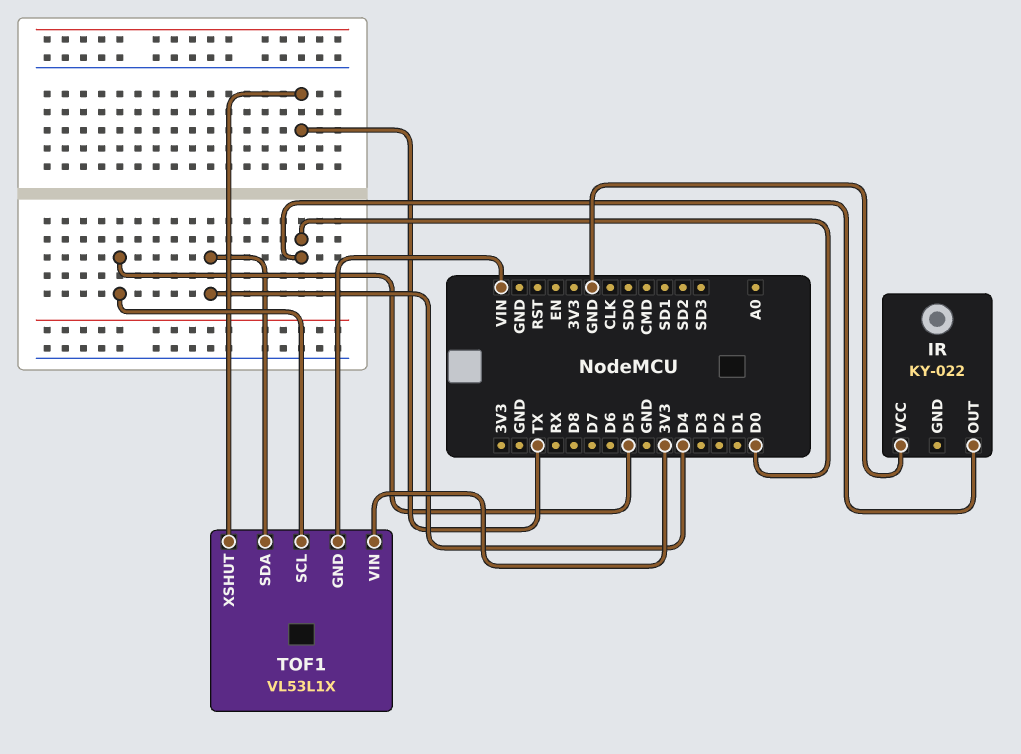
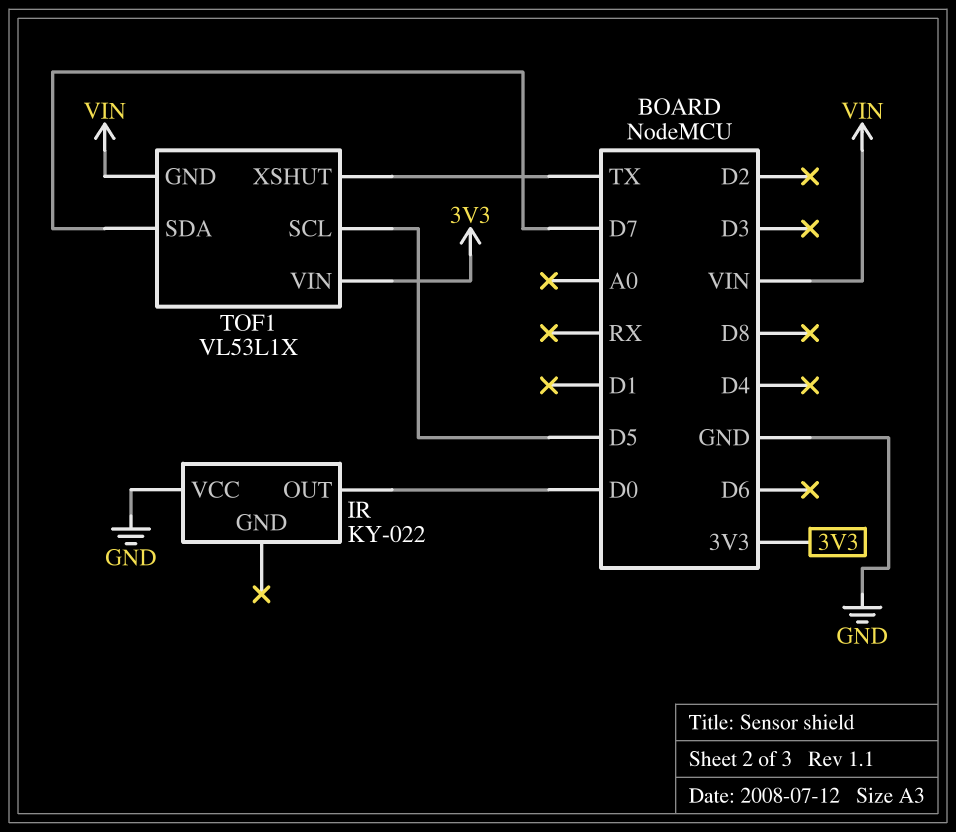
TOF1 pin SDA: D4 -> D7

